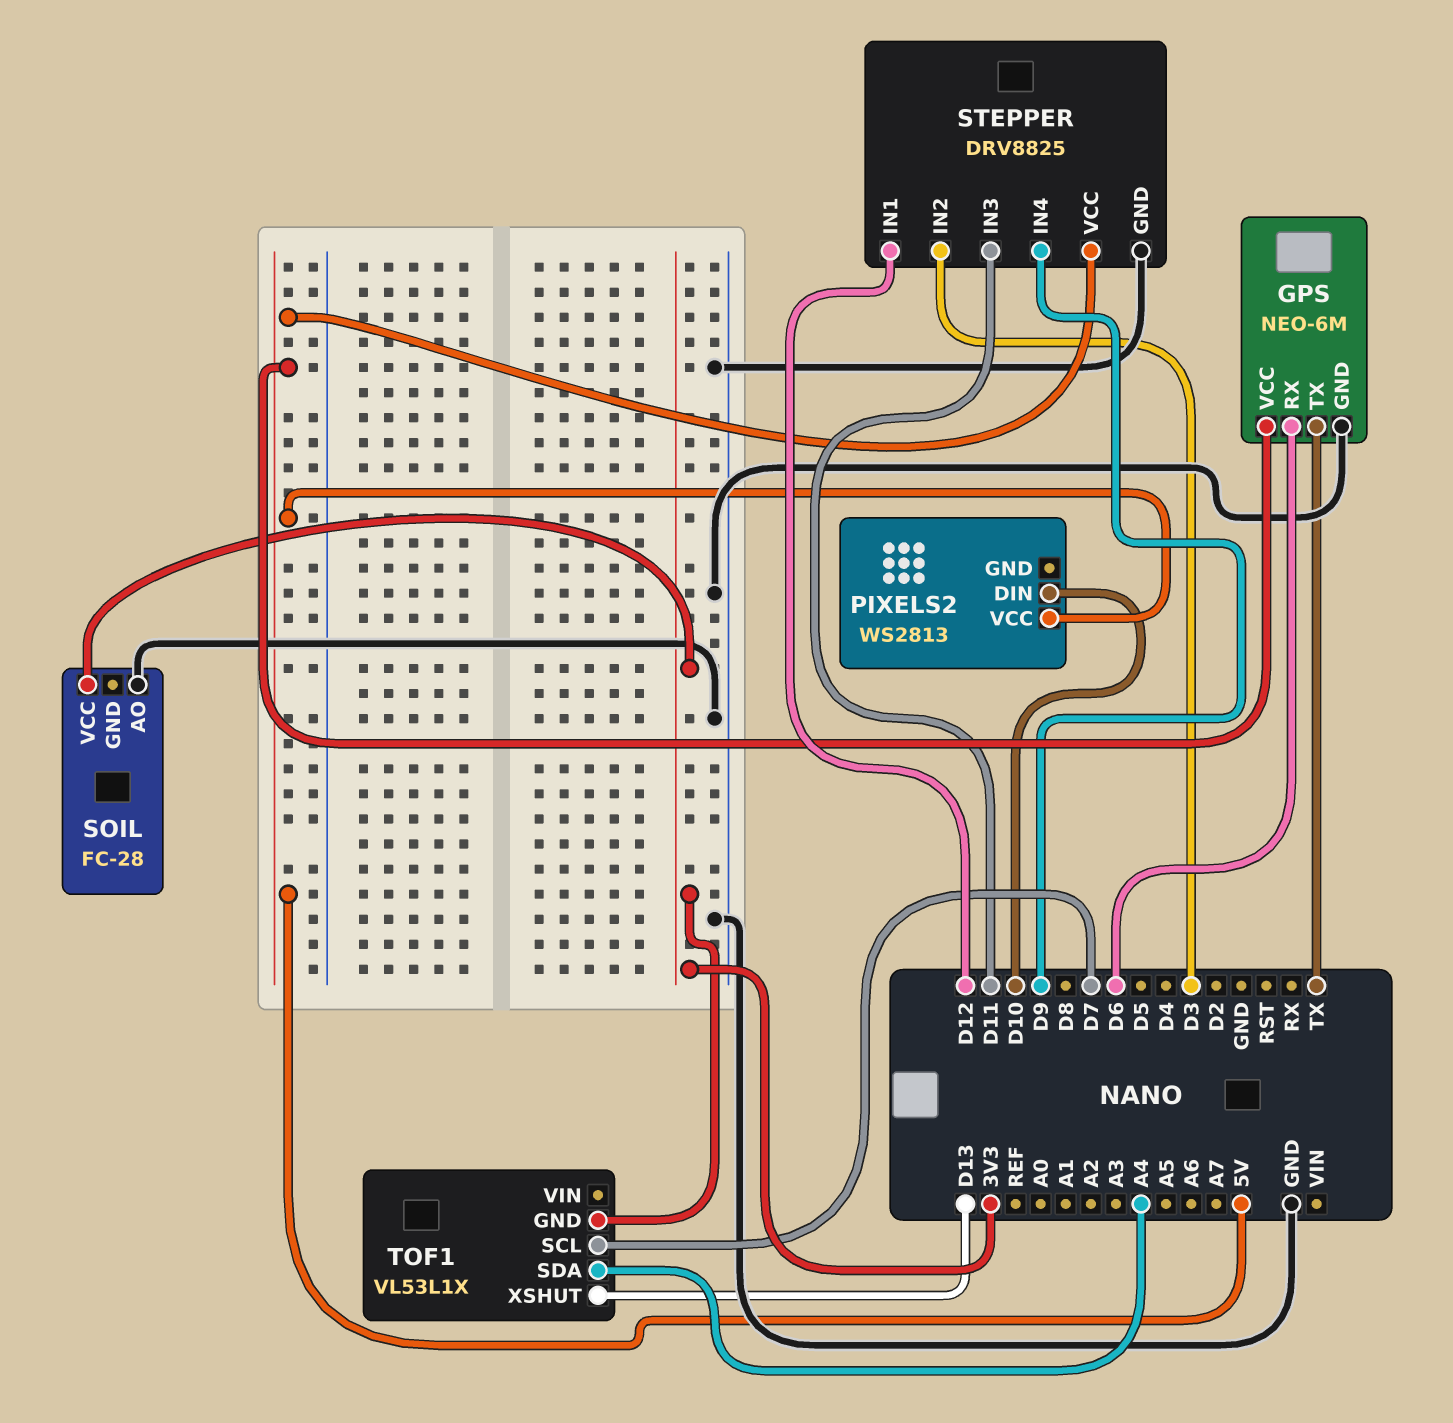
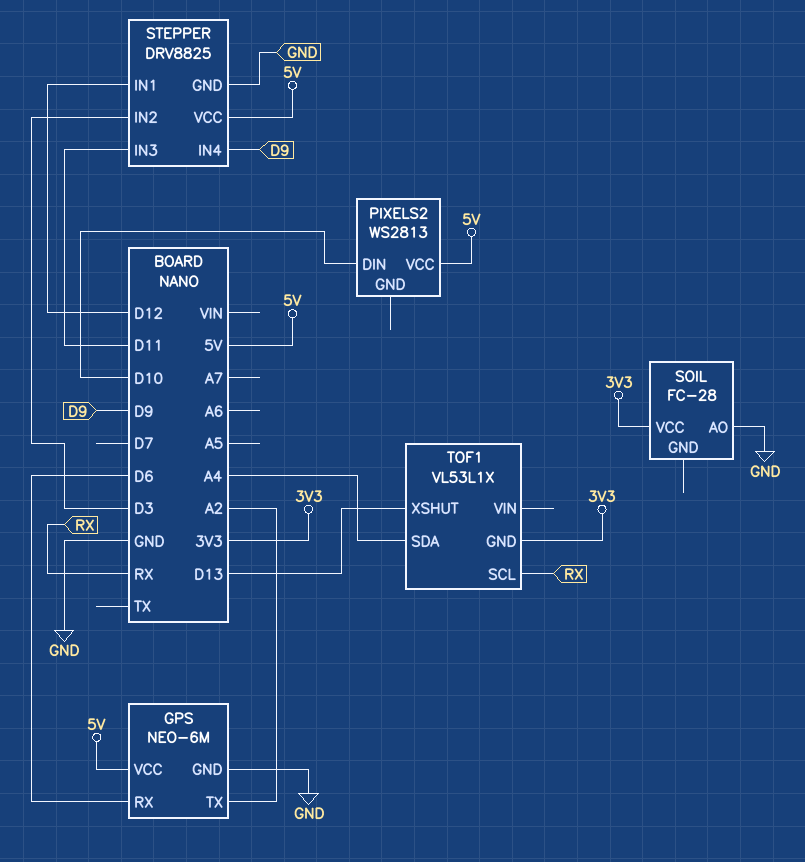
GPS pin TX: TX -> A2
TOF1 pin SCL: D7 -> RX

